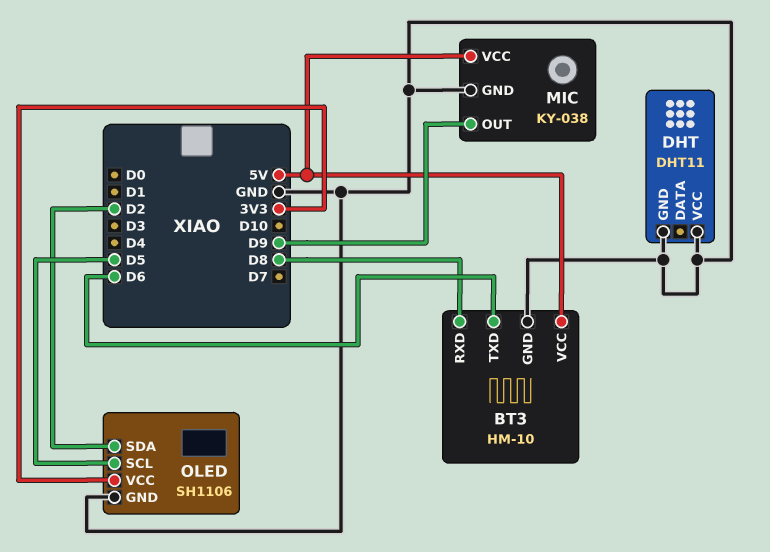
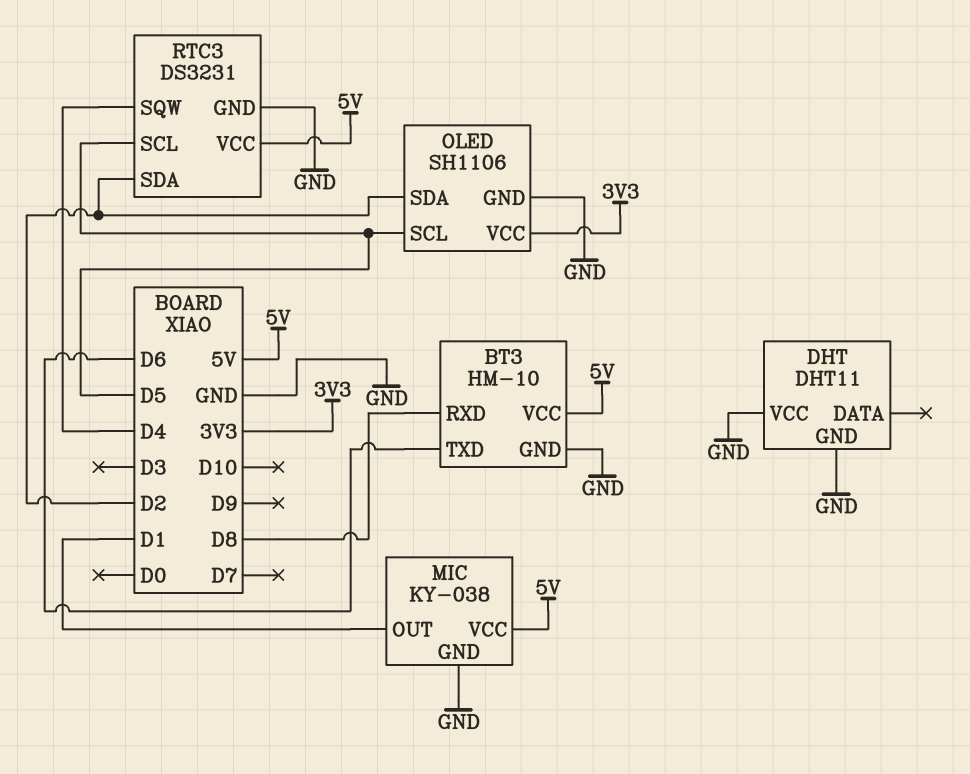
MIC pin OUT: D9 -> D1
RTC3: none -> DS3231
RTC3 pin GND: none -> GND
RTC3 pin SCL: none -> D5
RTC3 pin SDA: none -> D2
RTC3 pin SQW: none -> D4
RTC3 pin VCC: none -> 5V

